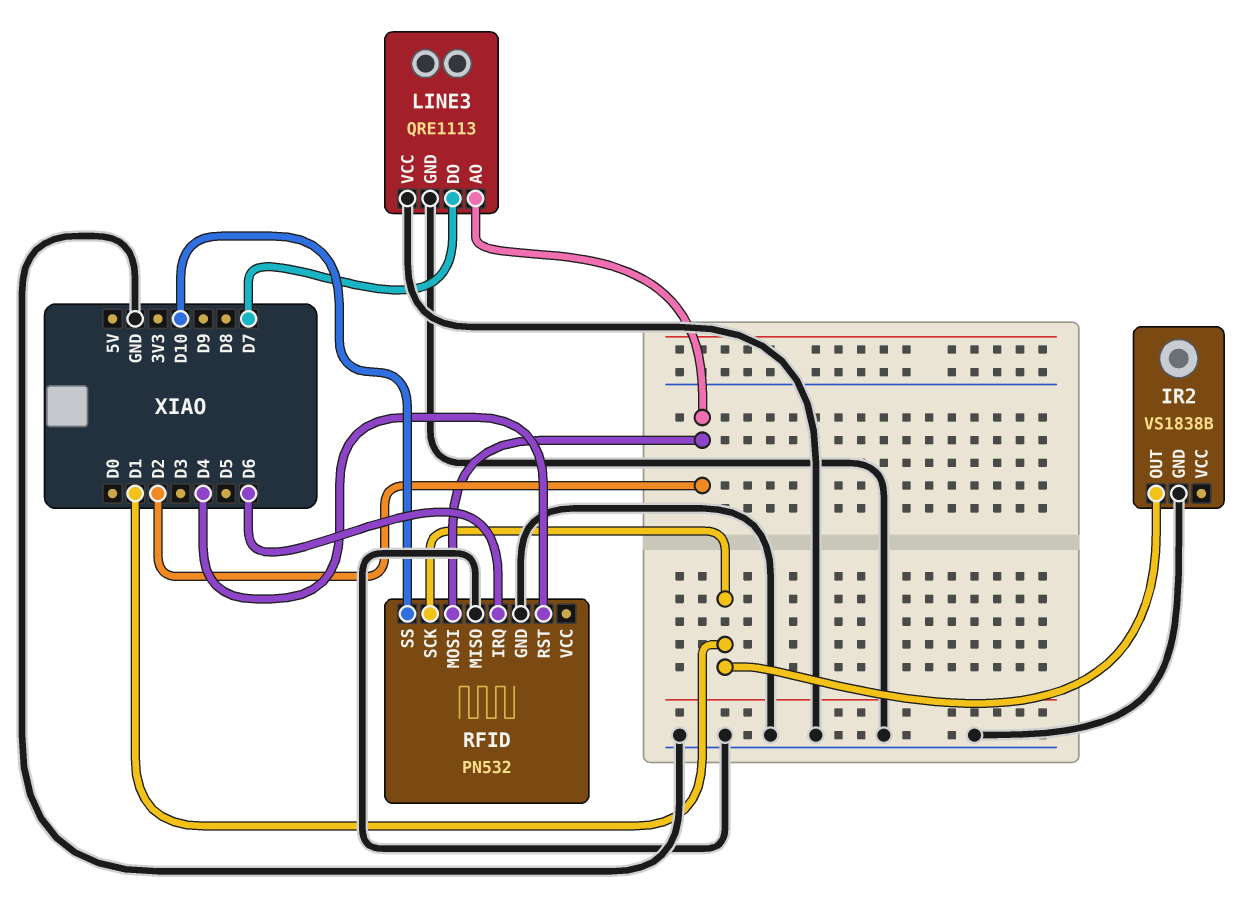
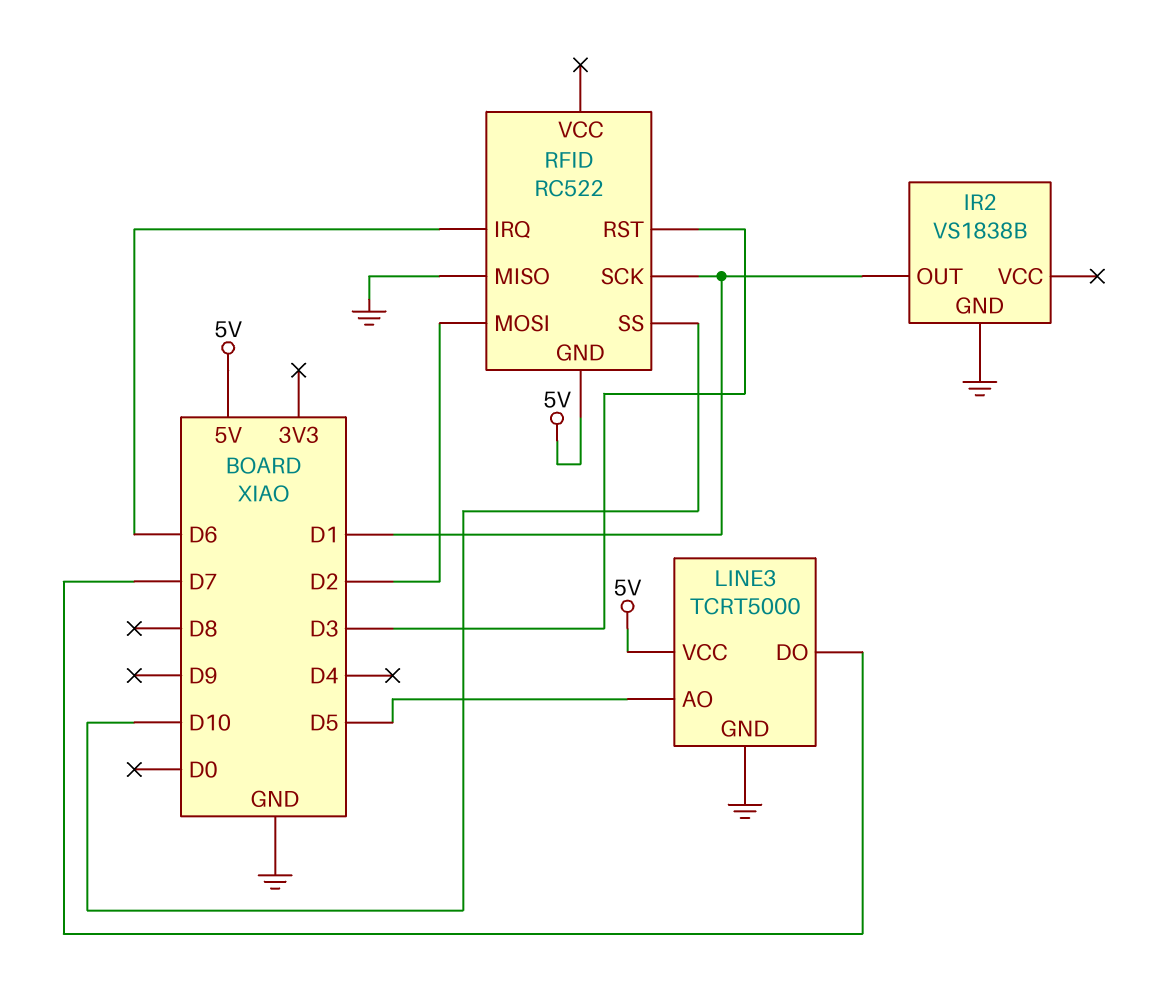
LINE3: QRE1113 -> TCRT5000
LINE3 pin AO: D2 -> D5
LINE3 pin VCC: GND -> 5V
RFID: PN532 -> RC522
RFID pin GND: GND -> 5V
RFID pin RST: D4 -> D3

